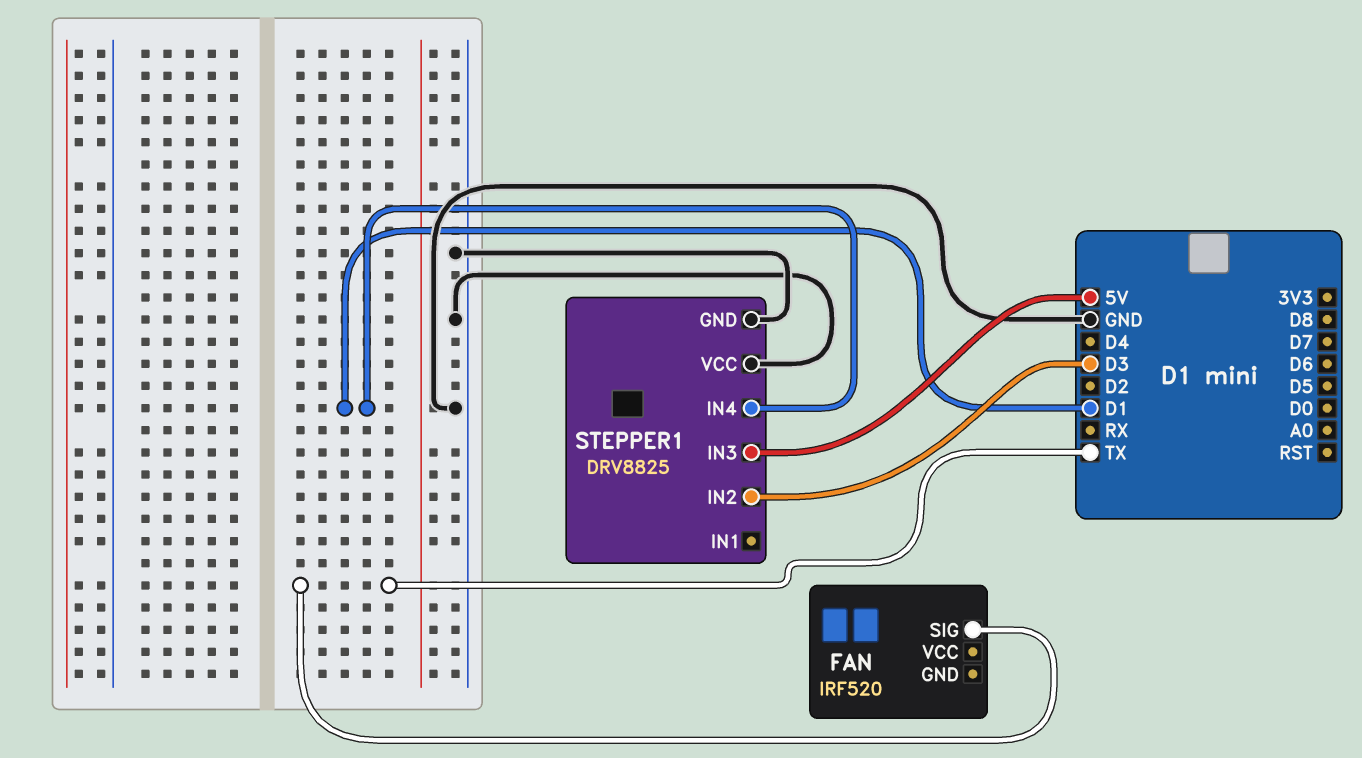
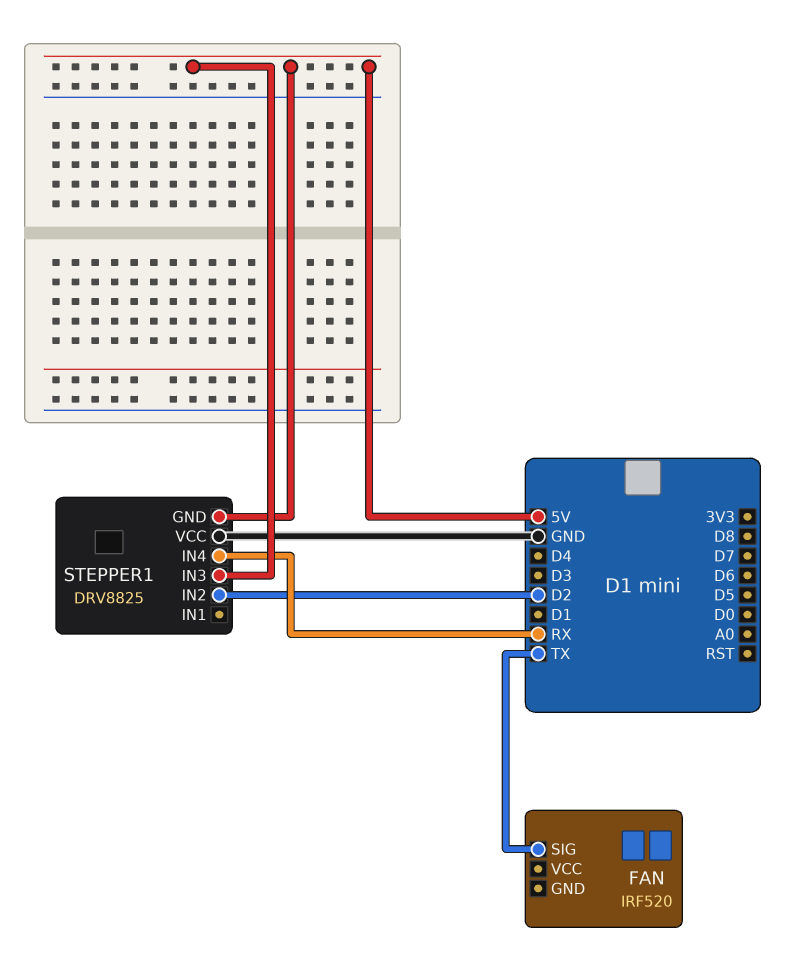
STEPPER1 pin GND: GND -> 5V
STEPPER1 pin IN2: D3 -> D2
STEPPER1 pin IN4: D1 -> RX

